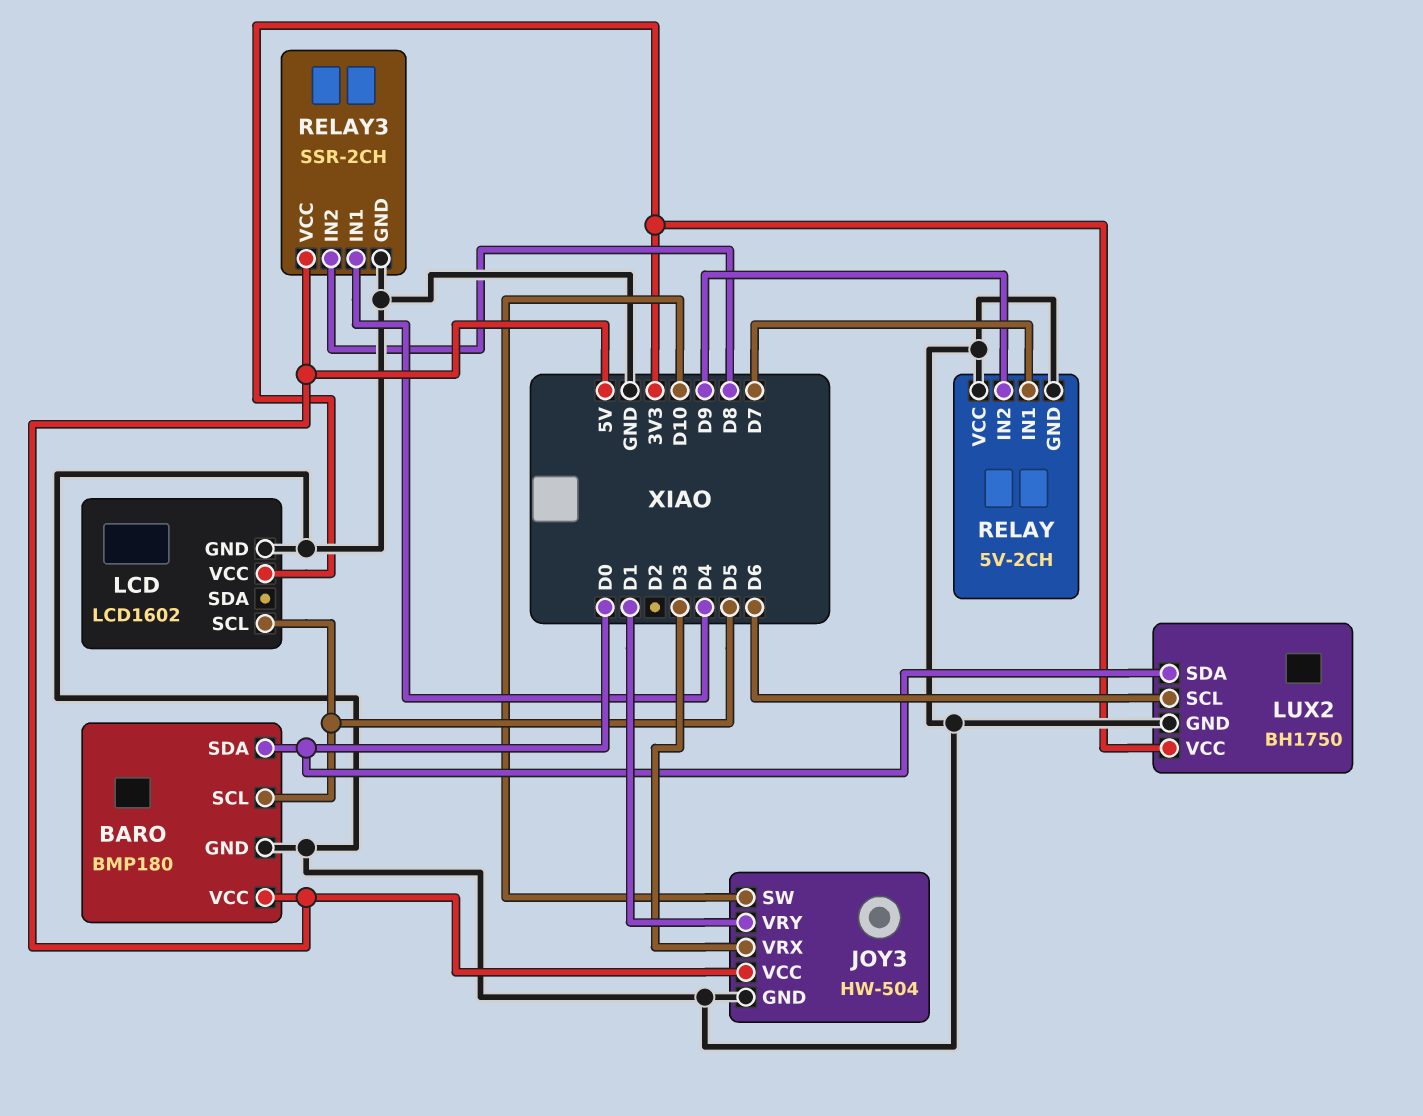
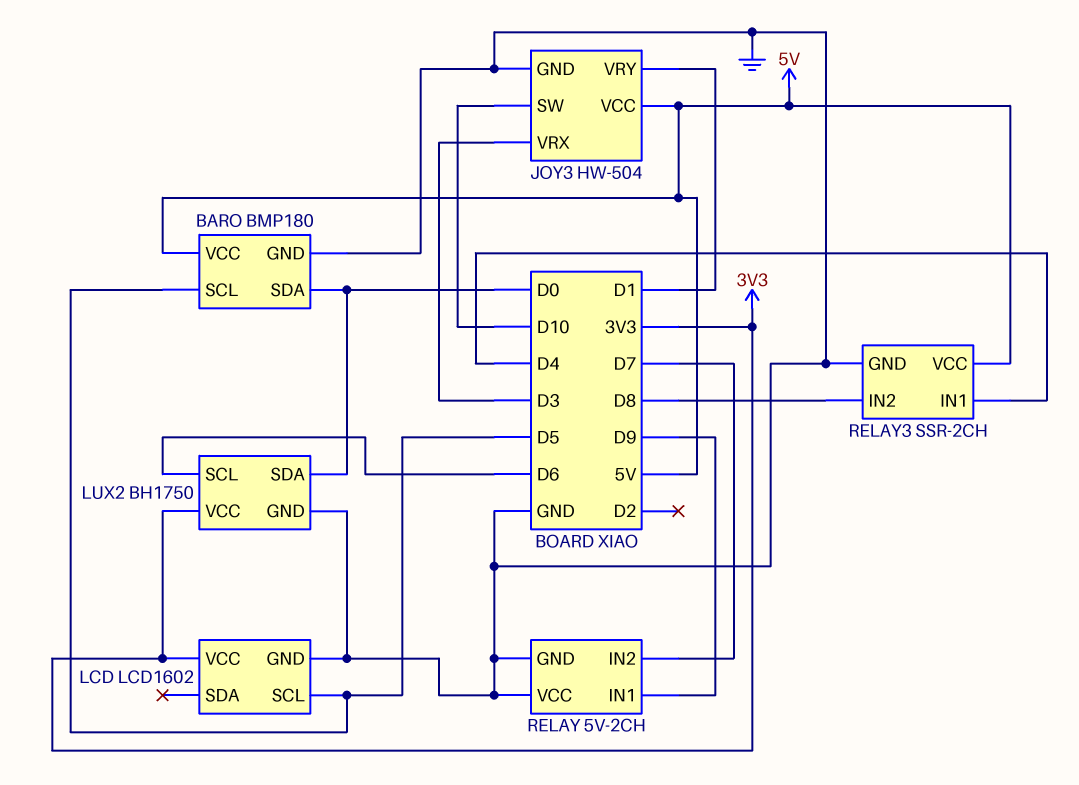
RELAY pin IN1: D7 -> D9
RELAY pin IN2: D9 -> D7

